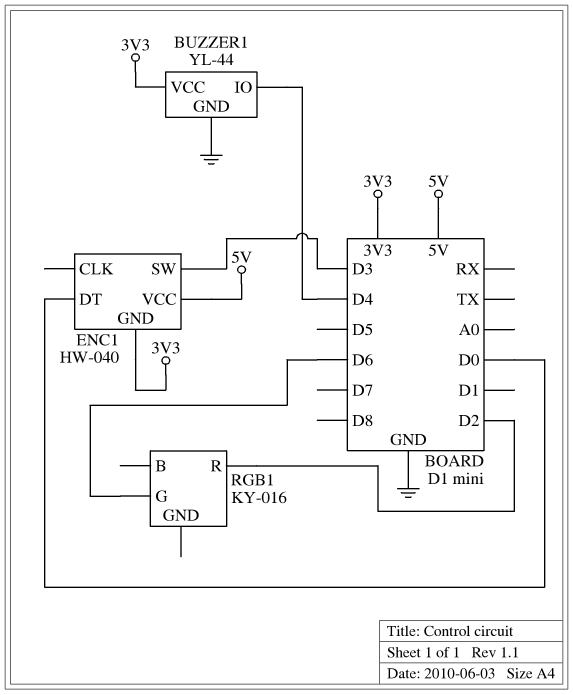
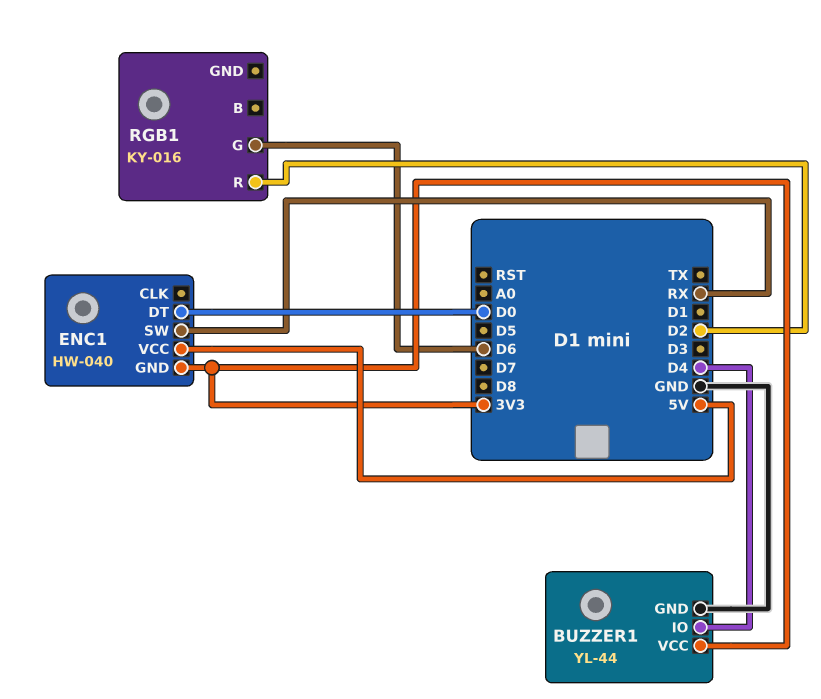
ENC1 pin SW: D3 -> RX

